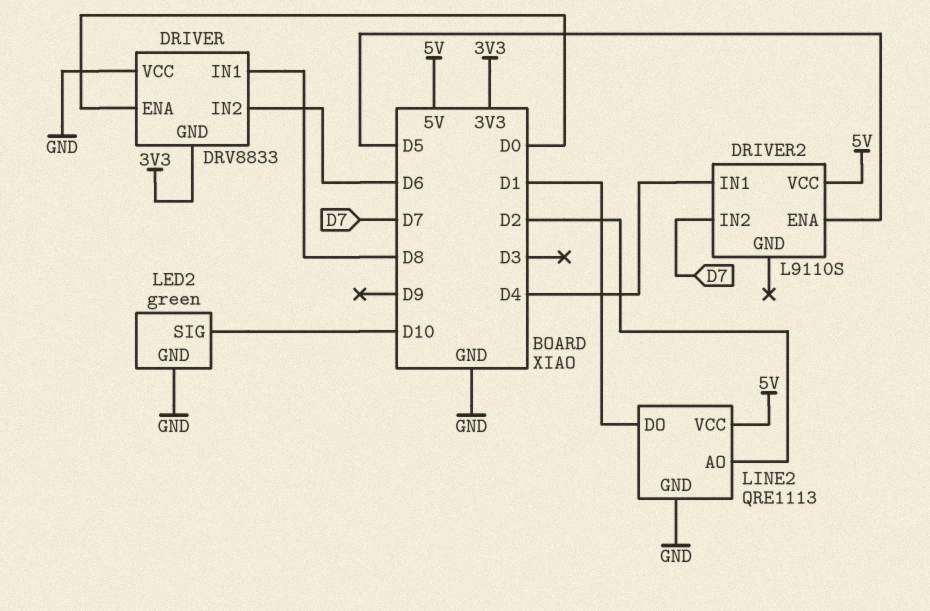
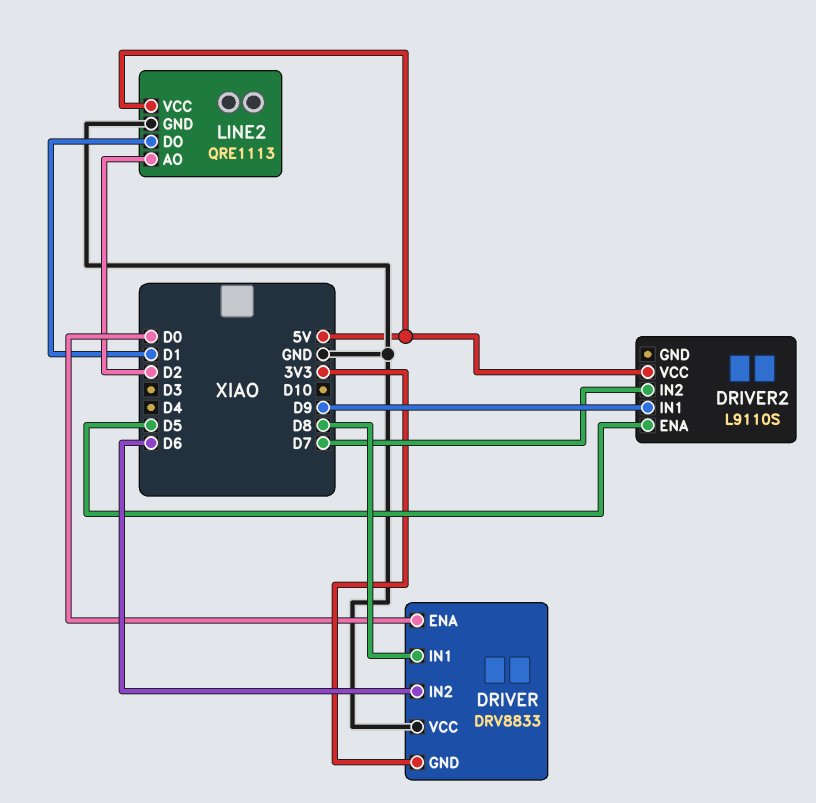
DRIVER2 pin IN1: D4 -> D9
LED2: green -> none
LED2 pin GND: GND -> none
LED2 pin SIG: D10 -> none

